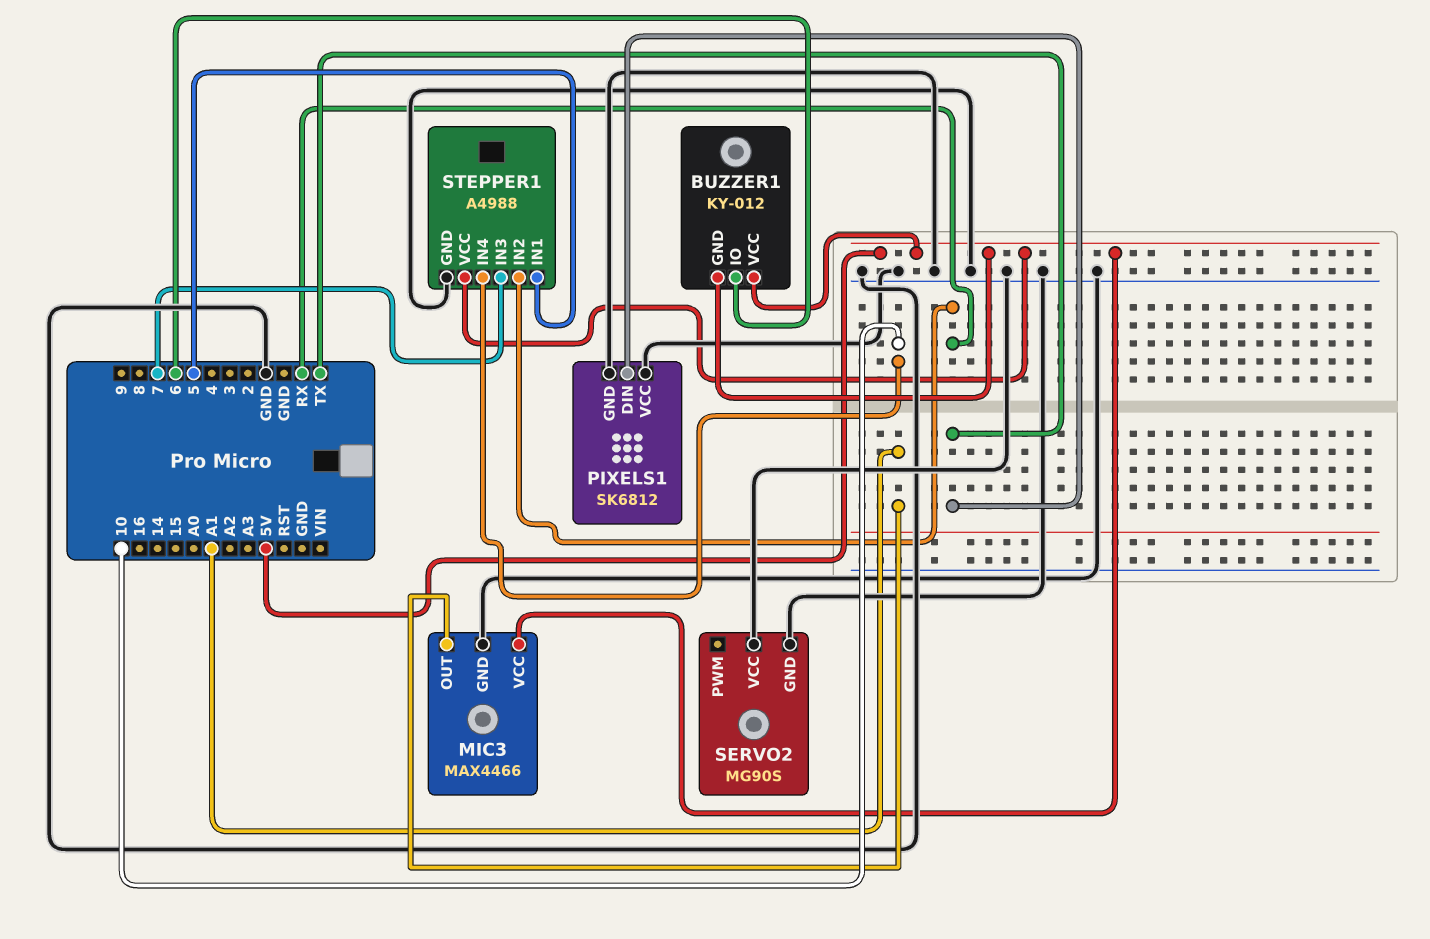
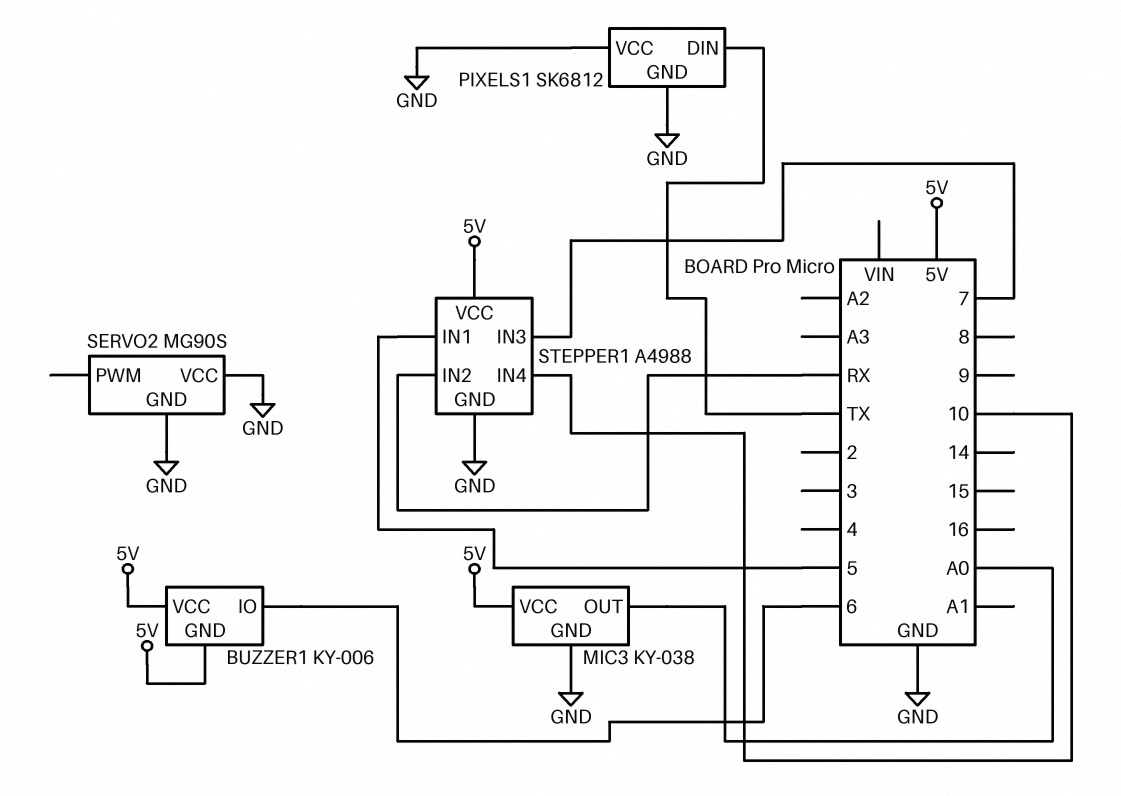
BUZZER1: KY-012 -> KY-006
MIC3: MAX4466 -> KY-038
MIC3 pin OUT: A1 -> A0

